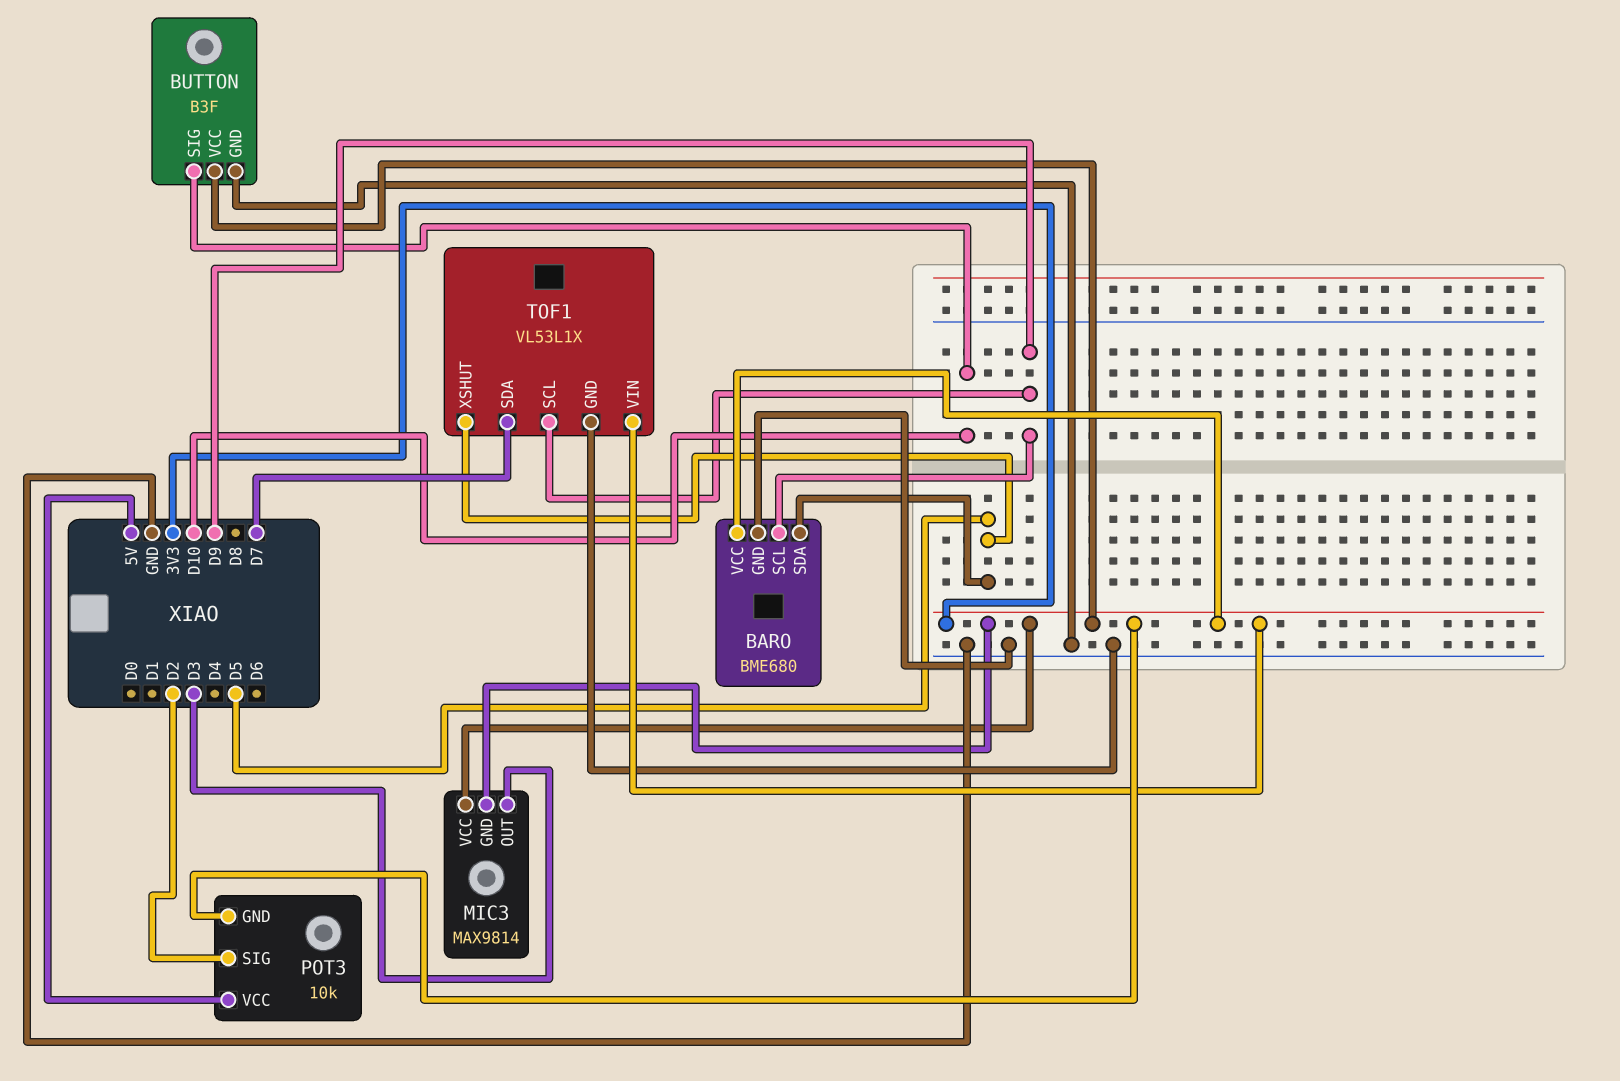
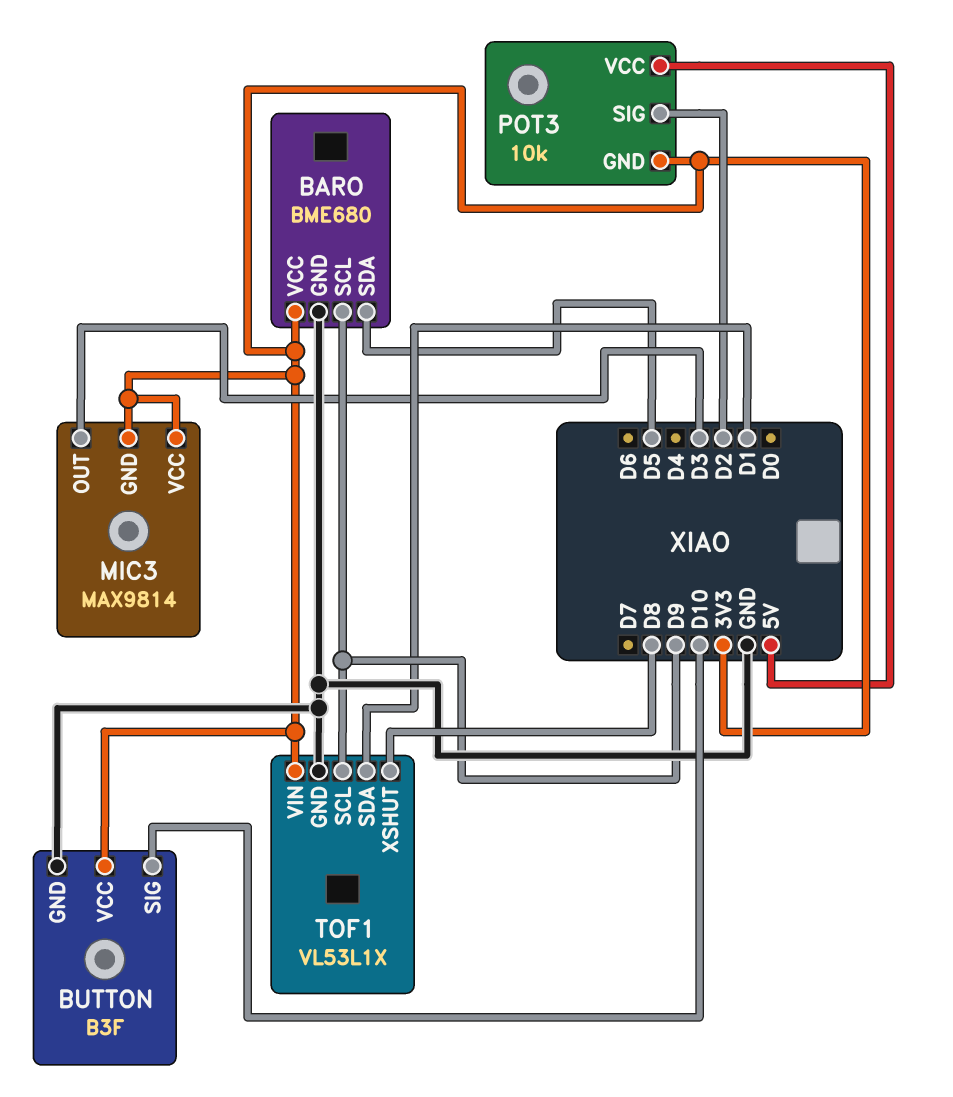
TOF1 pin SDA: D7 -> D1
TOF1 pin XSHUT: D5 -> D8

